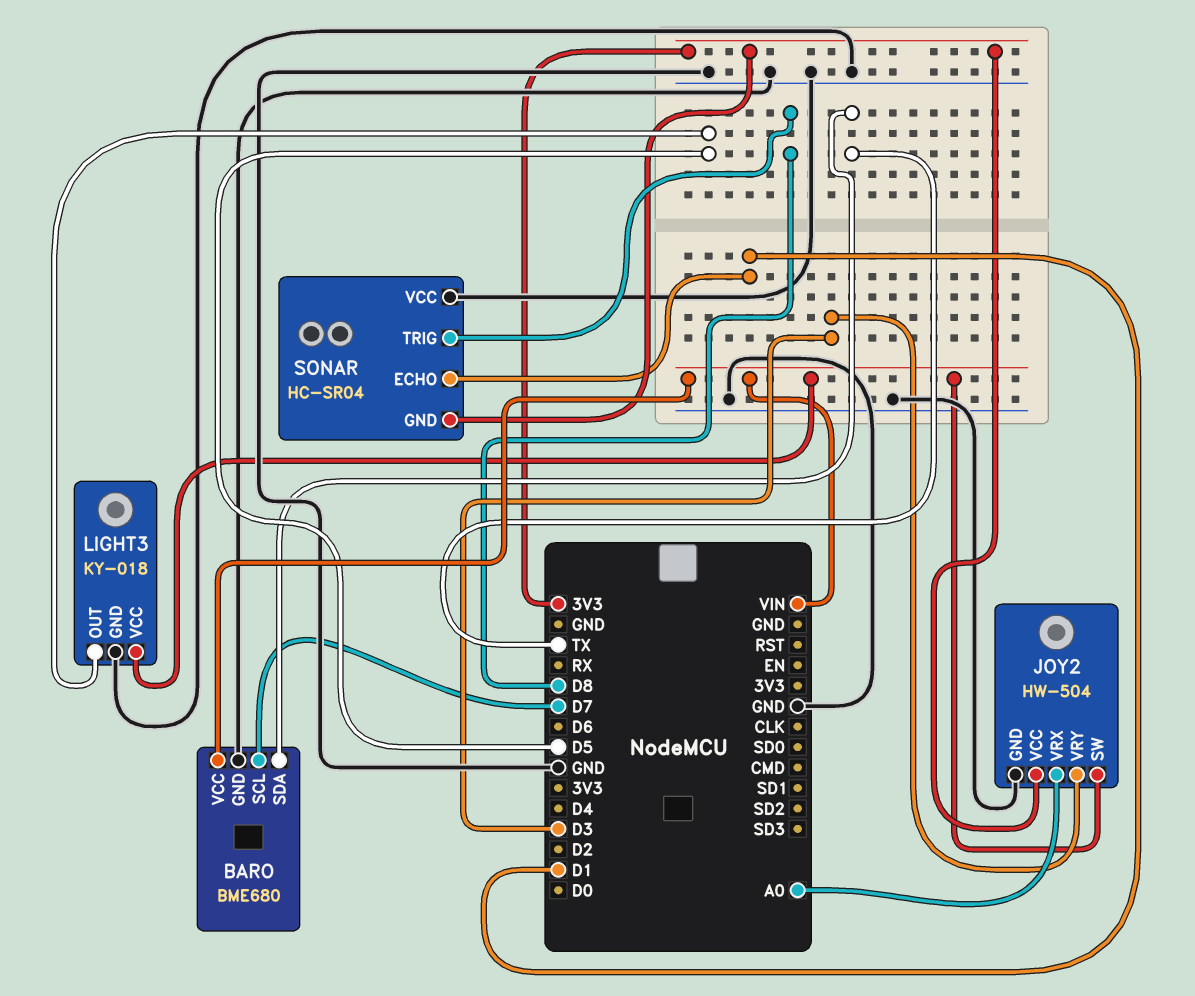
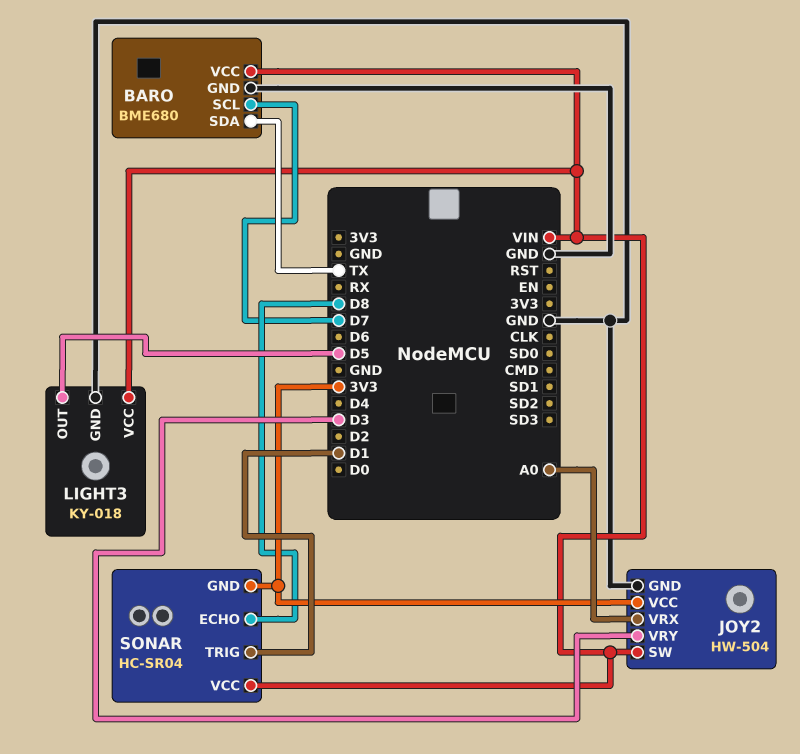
SONAR pin ECHO: D1 -> D8
SONAR pin TRIG: D8 -> D1
SONAR pin VCC: GND -> VIN

